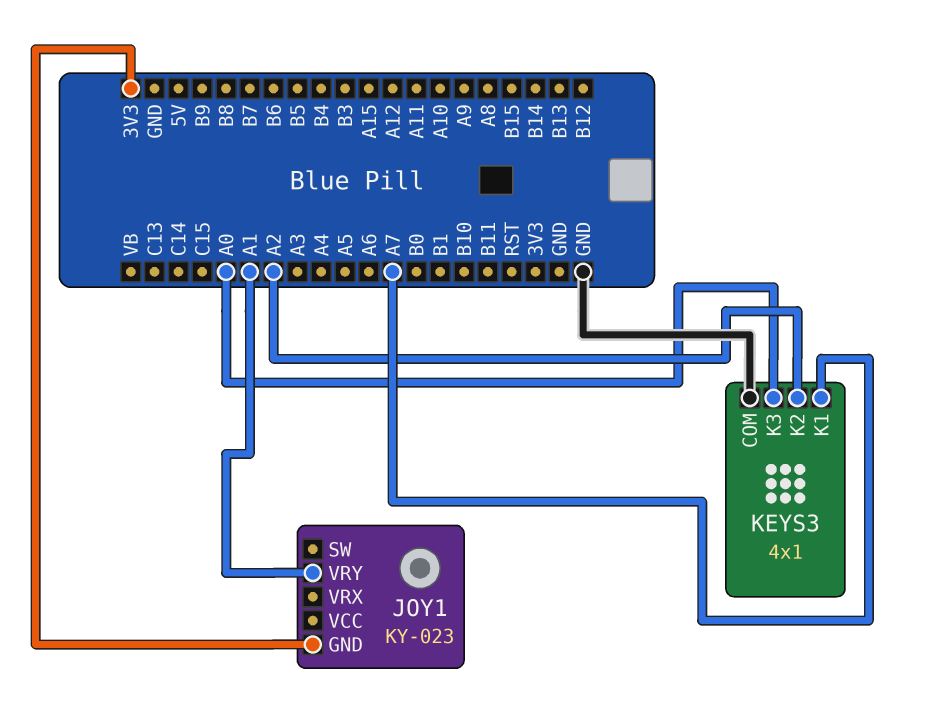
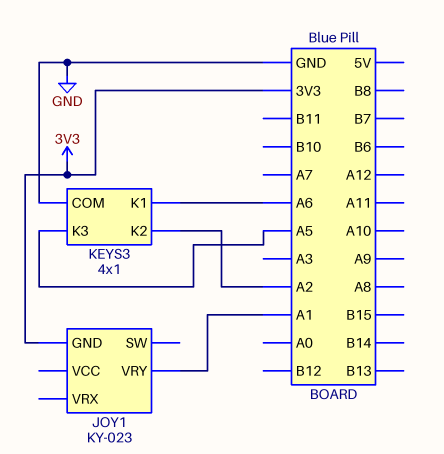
KEYS3 pin K1: A7 -> A6
KEYS3 pin K3: A0 -> A5

